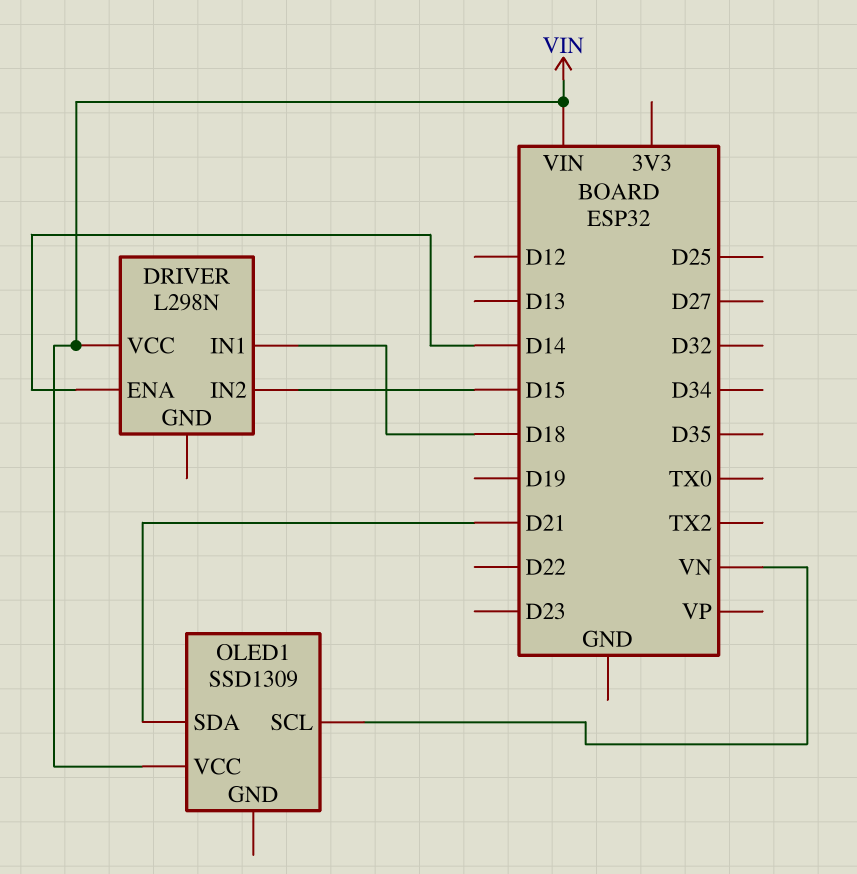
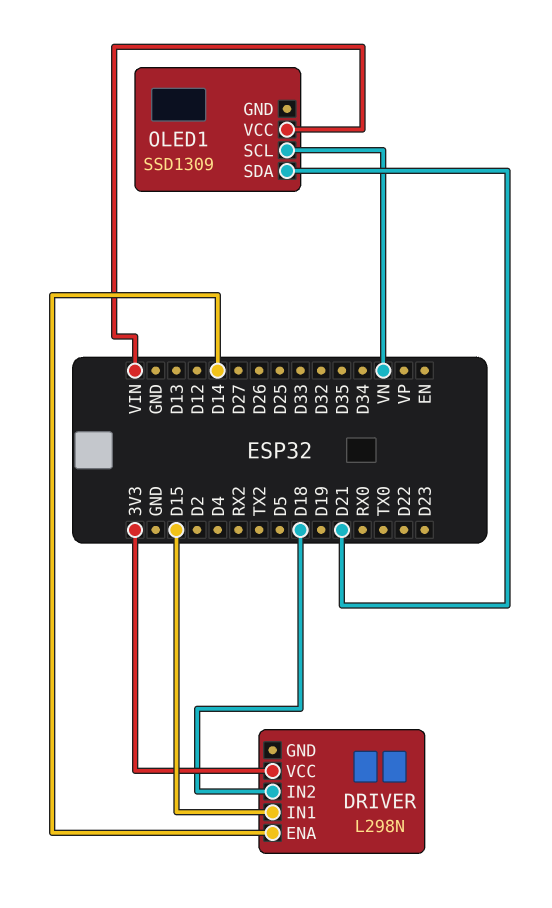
DRIVER pin IN1: D18 -> D15
DRIVER pin IN2: D15 -> D18
DRIVER pin VCC: VIN -> 3V3

